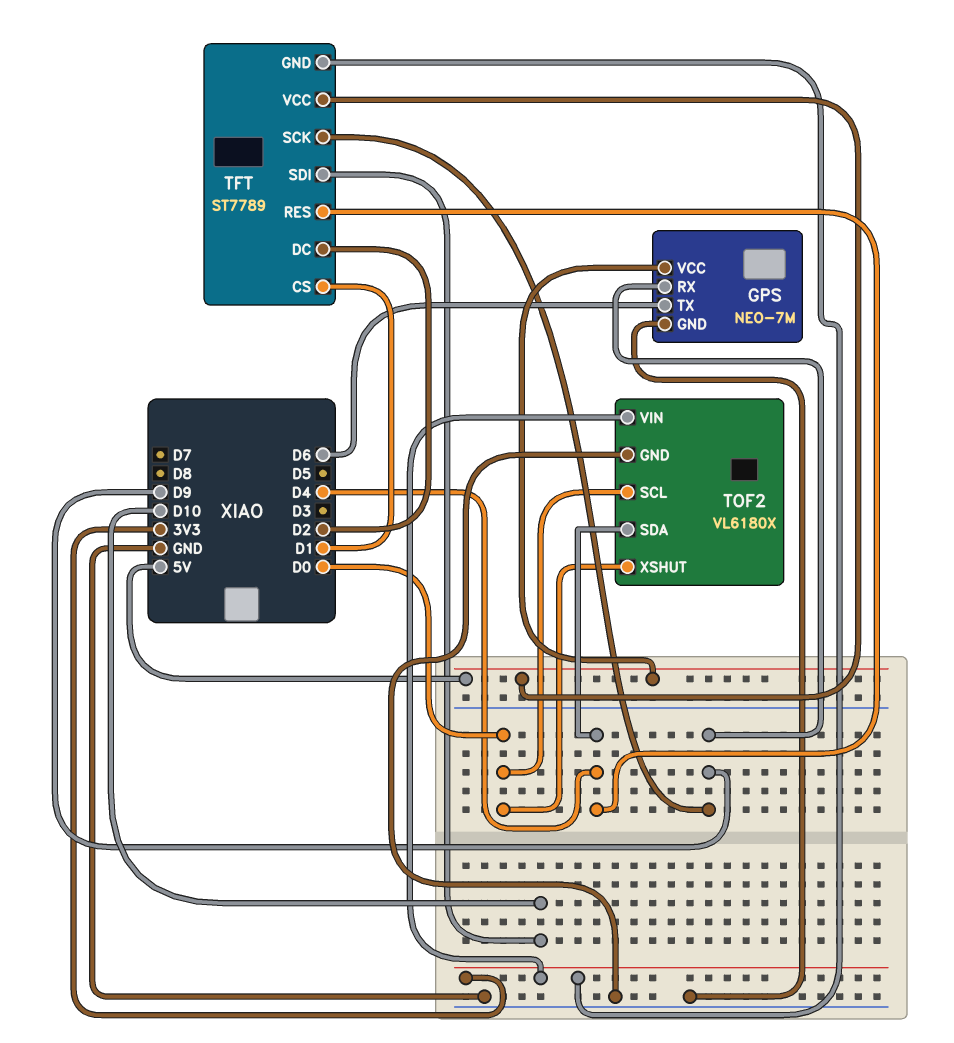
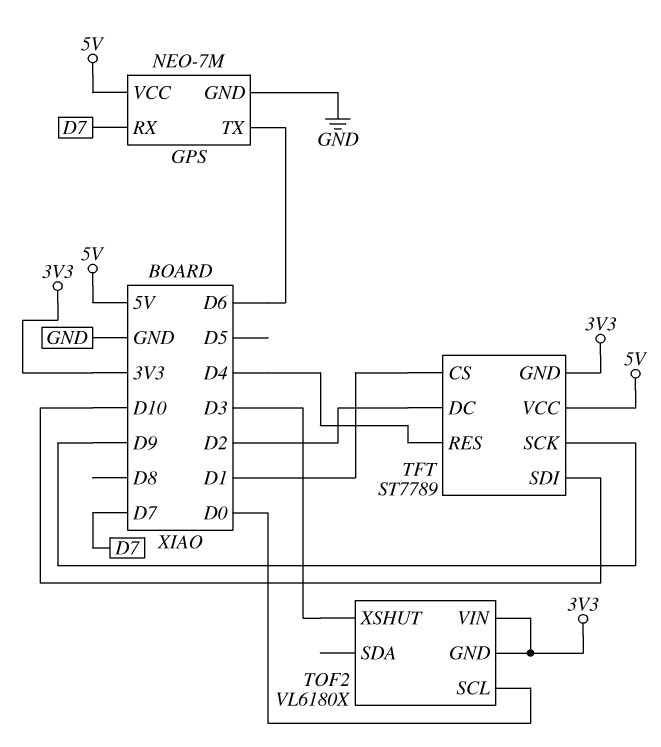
GPS pin RX: D9 -> D7
TOF2 pin GND: GND -> 3V3
TOF2 pin SDA: D4 -> none
TOF2 pin XSHUT: D0 -> D3

